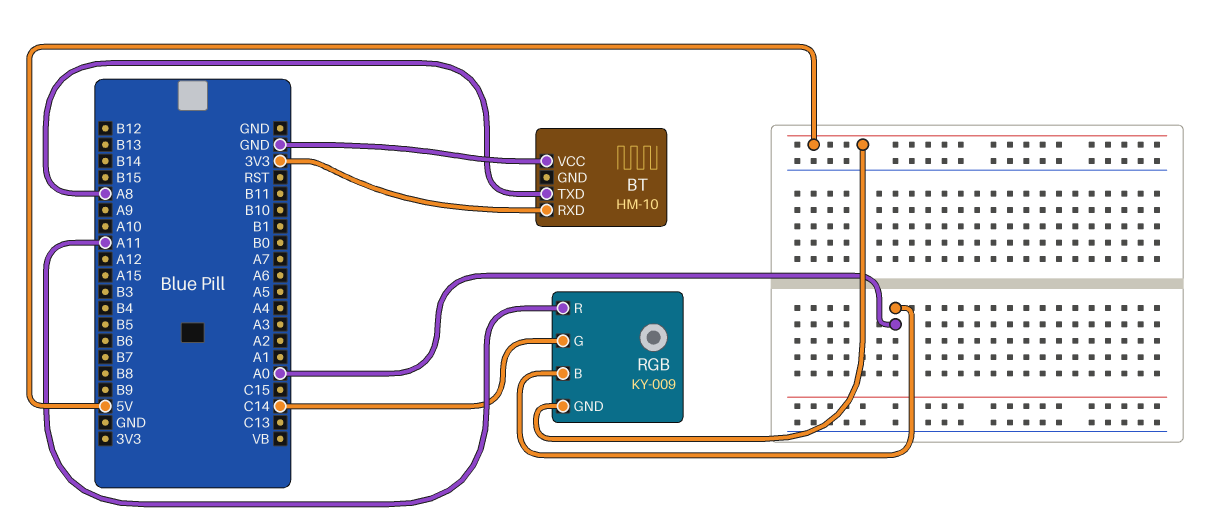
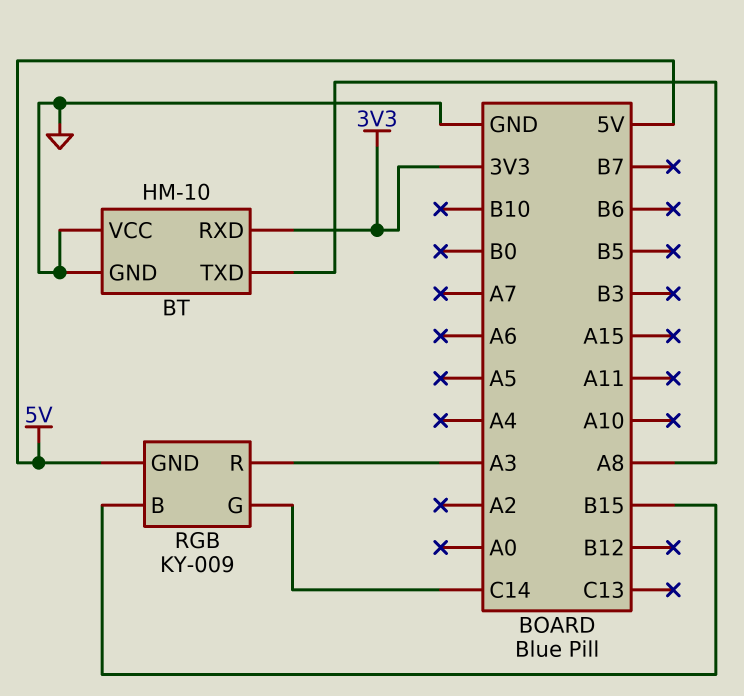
BT pin GND: none -> GND
RGB pin B: A0 -> B15
RGB pin R: A11 -> A3

